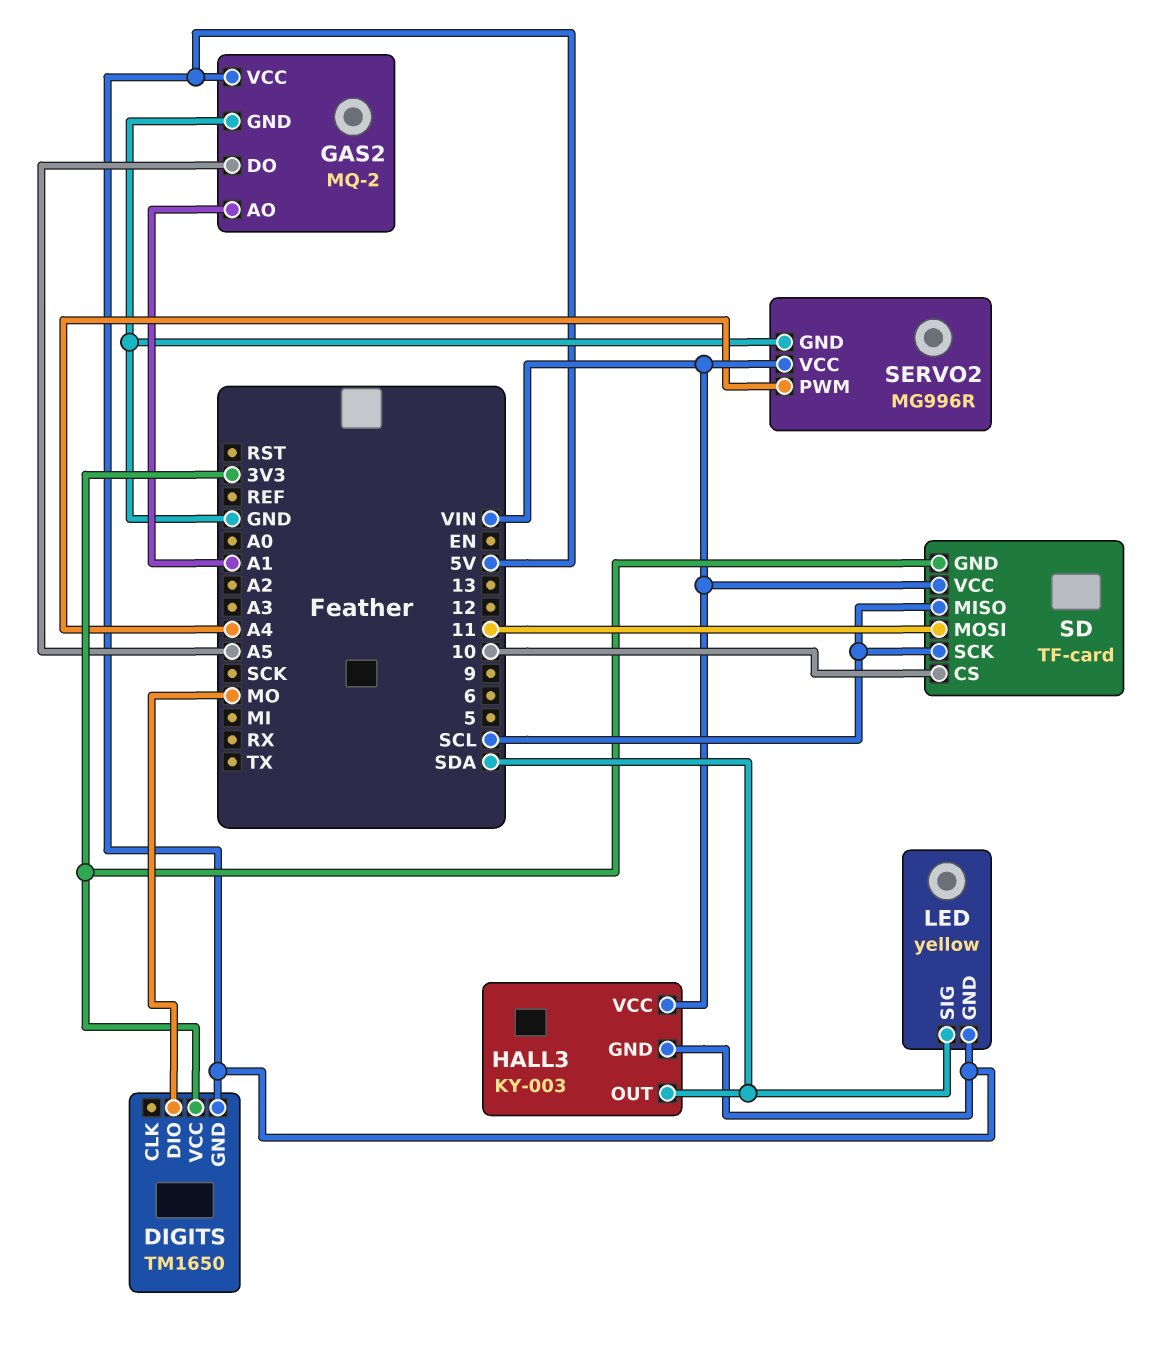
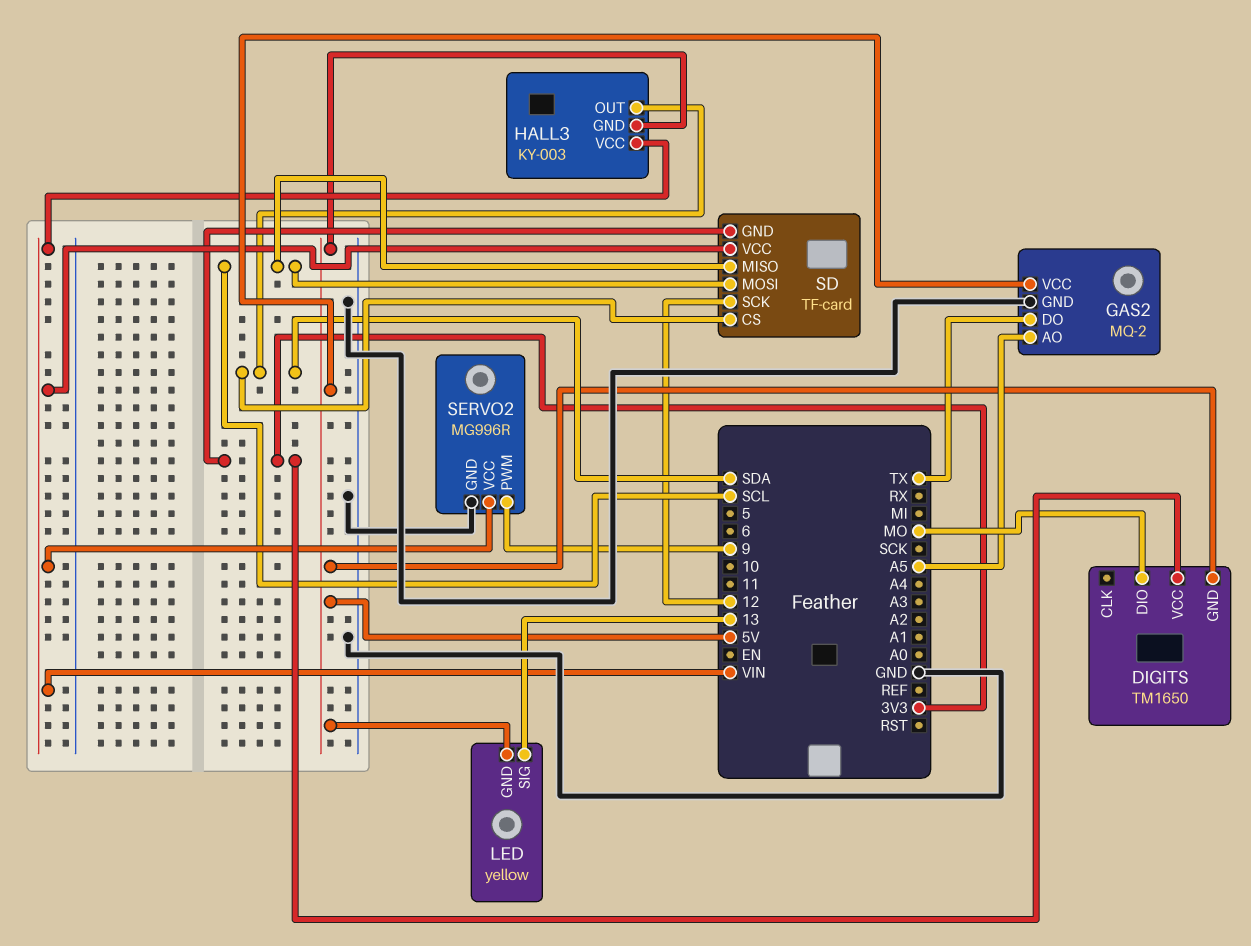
GAS2 pin AO: A1 -> A5
GAS2 pin DO: A5 -> TX
LED pin SIG: SDA -> 13
SD pin CS: 10 -> SDA
SD pin MOSI: 11 -> SCL
SD pin SCK: SCL -> 12
SERVO2 pin PWM: A4 -> 9

